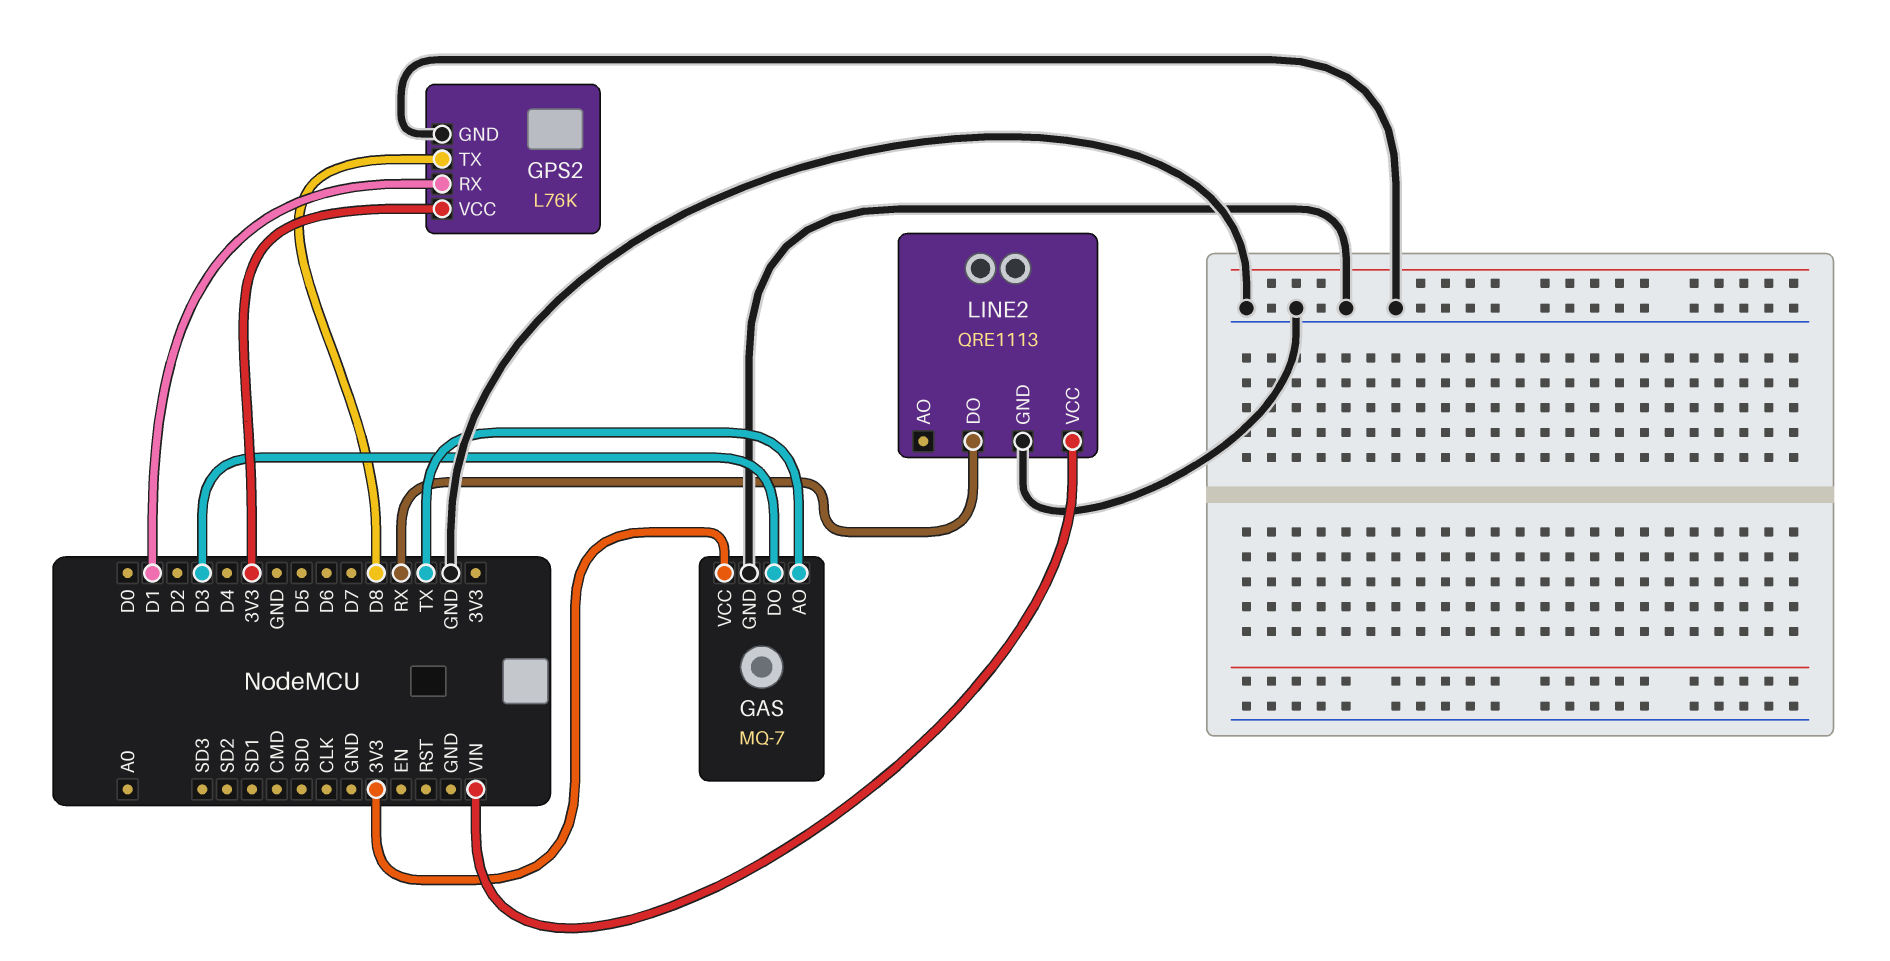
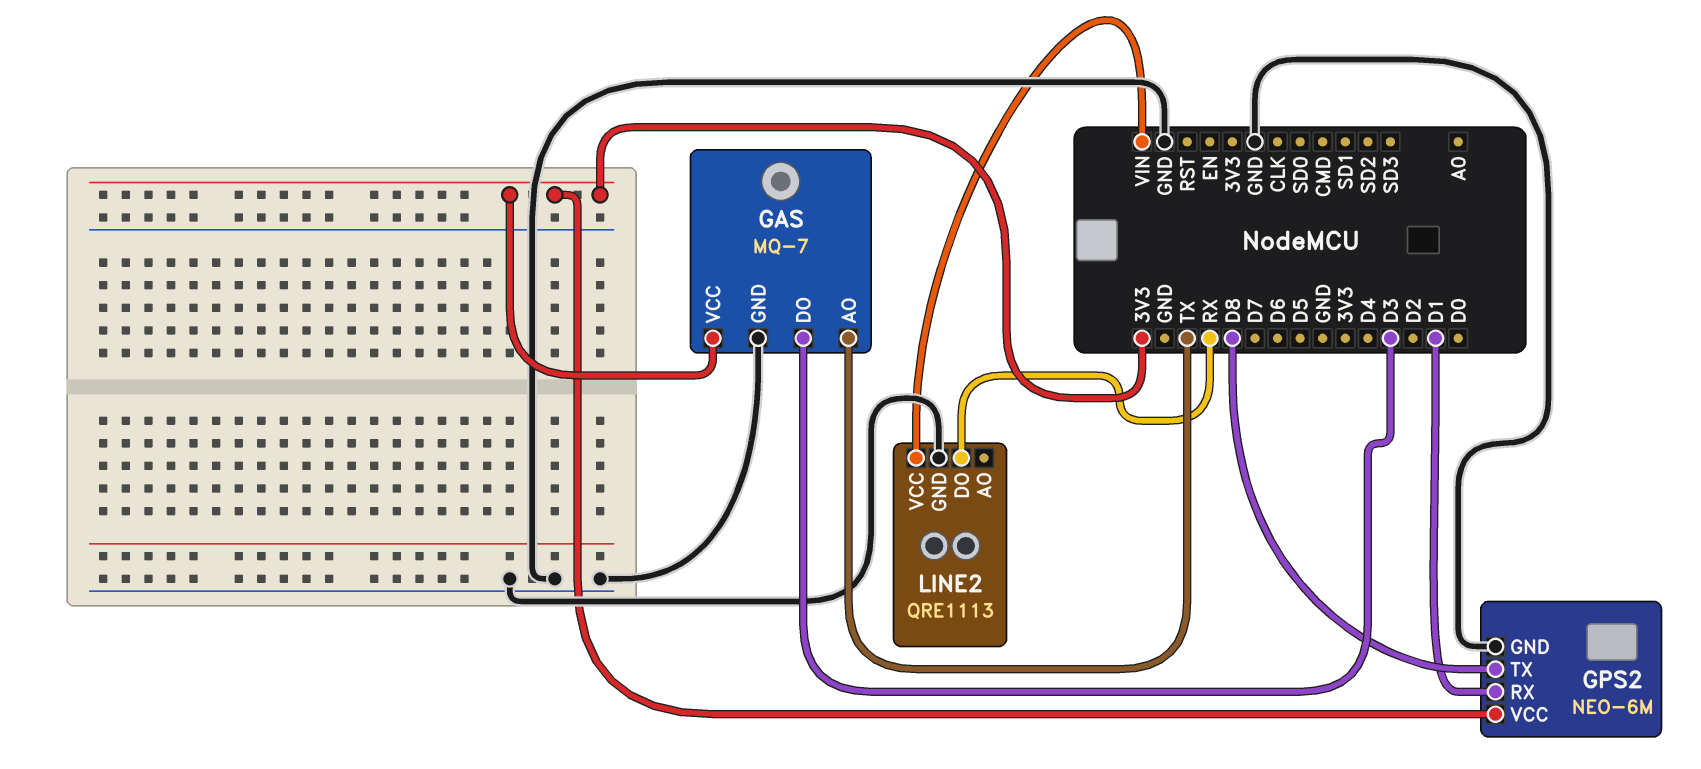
GPS2: L76K -> NEO-6M

